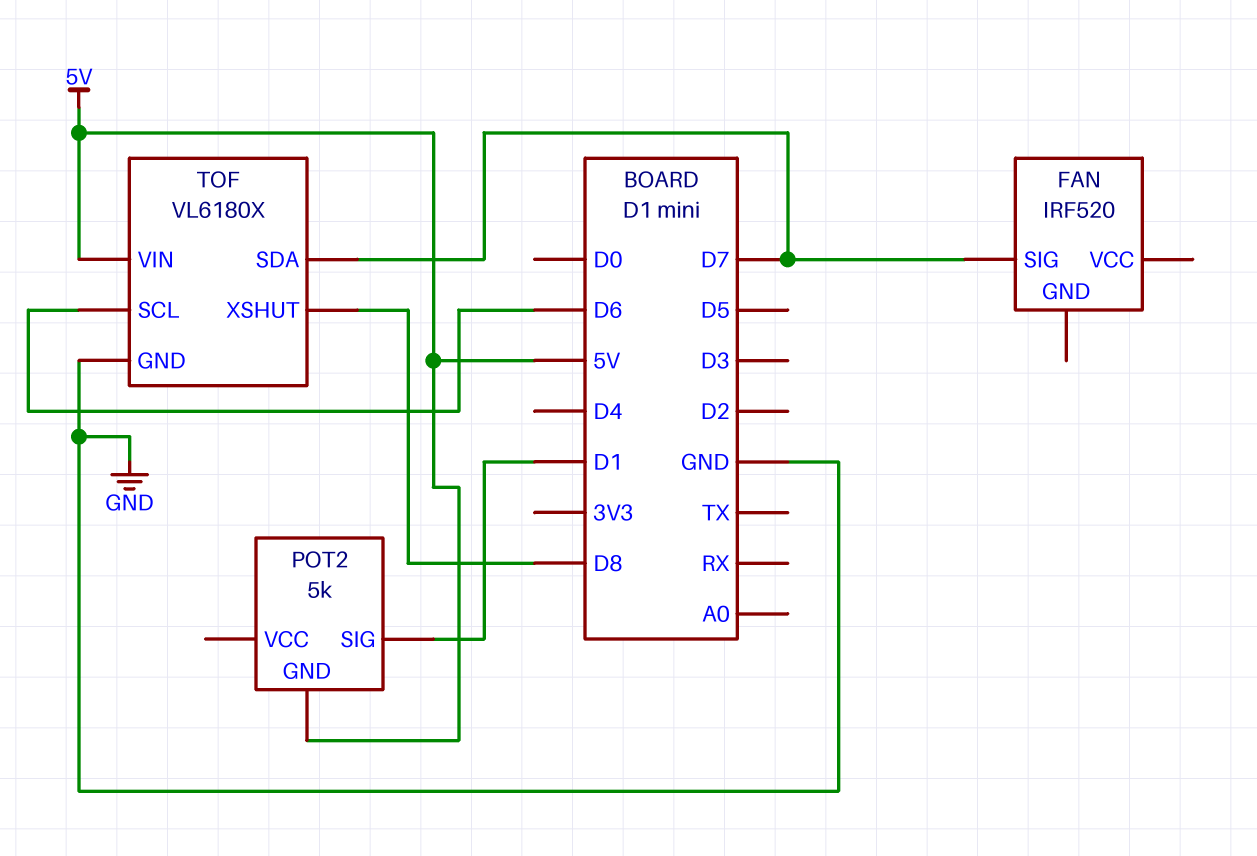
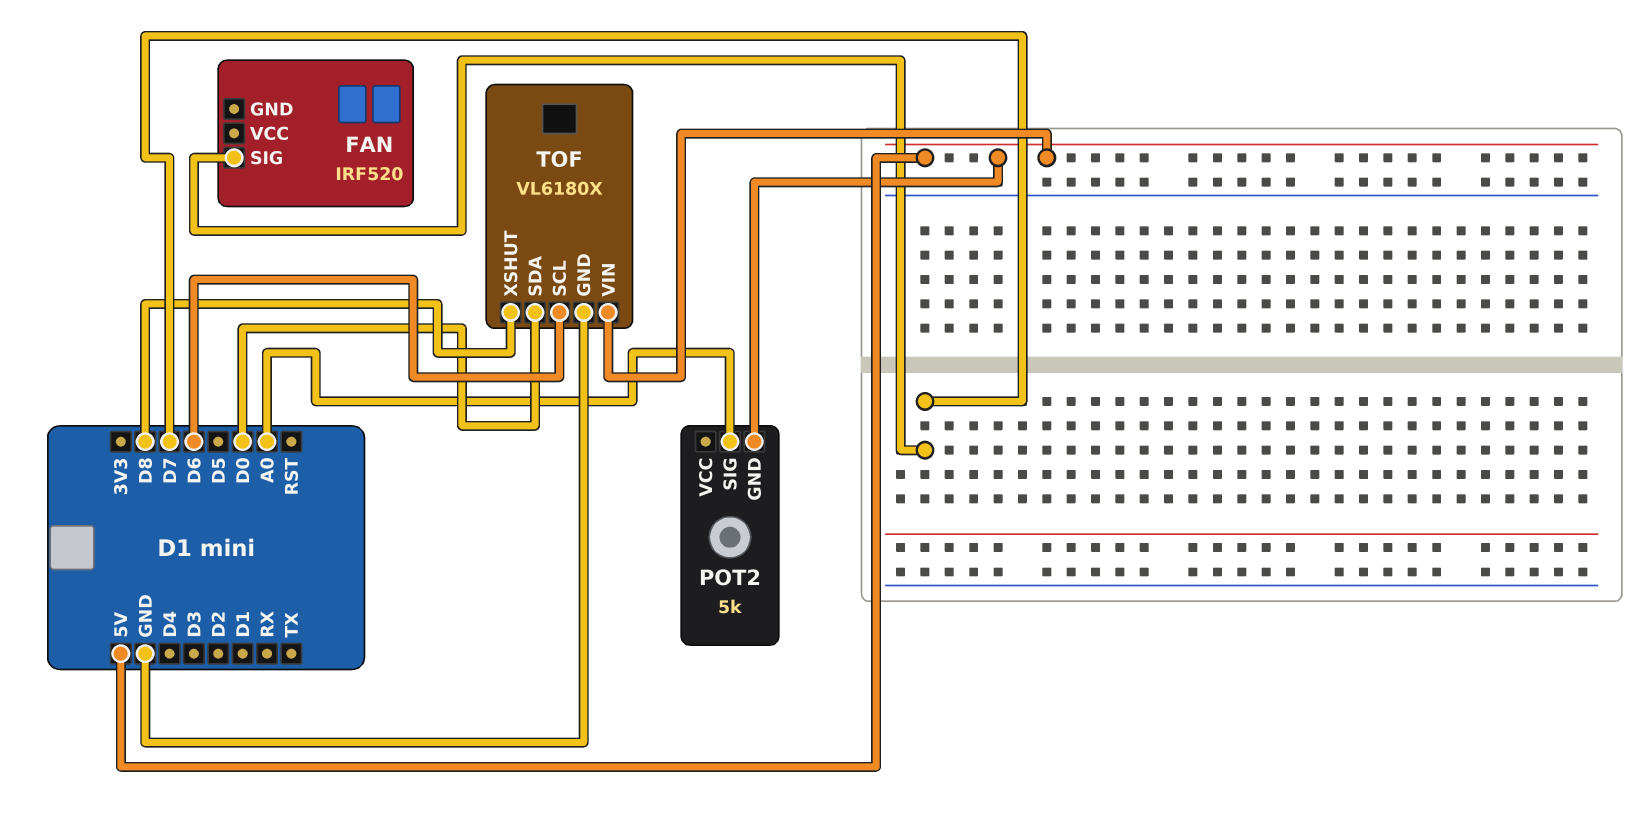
POT2 pin SIG: D1 -> A0
TOF pin SDA: D7 -> D0

